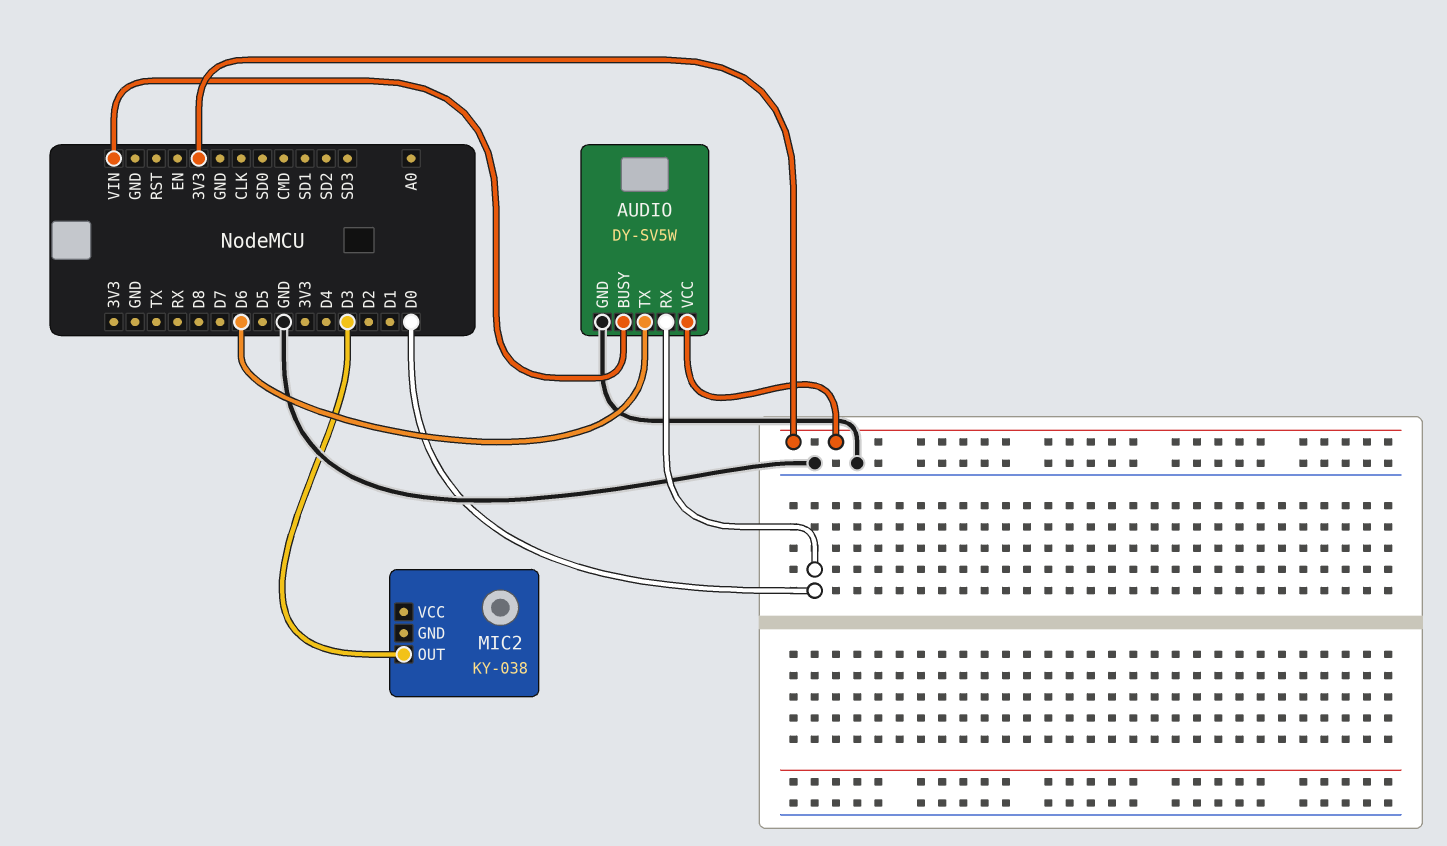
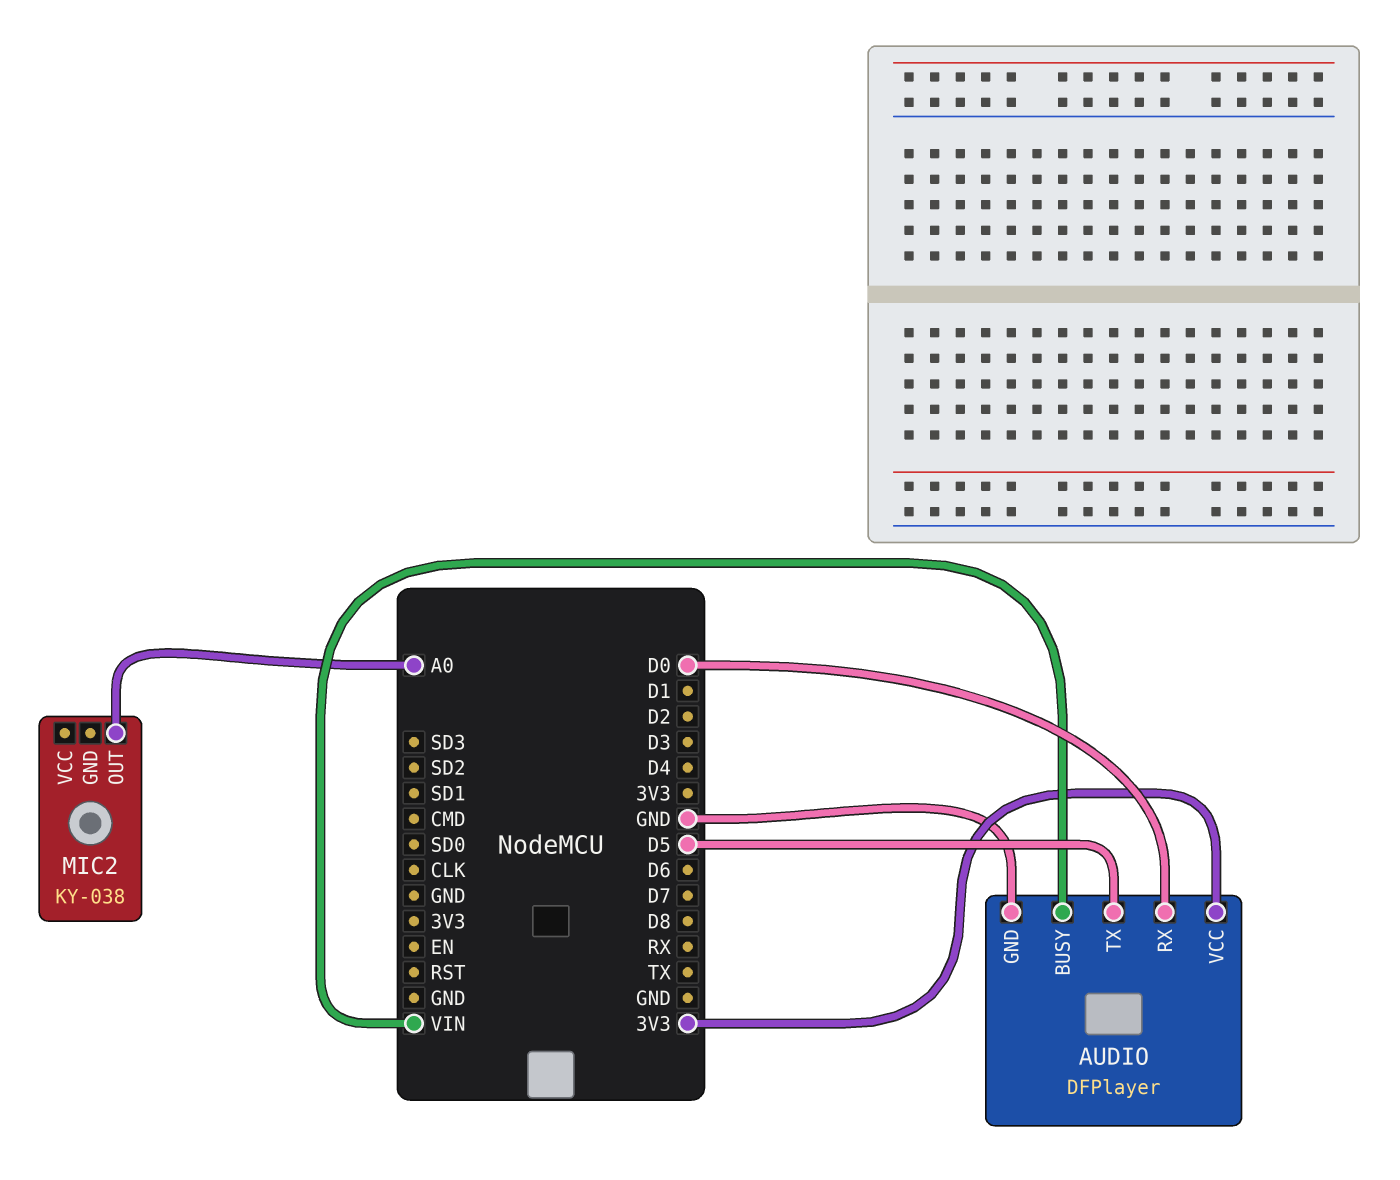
AUDIO: DY-SV5W -> DFPlayer
AUDIO pin TX: D6 -> D5
MIC2 pin OUT: D3 -> A0

